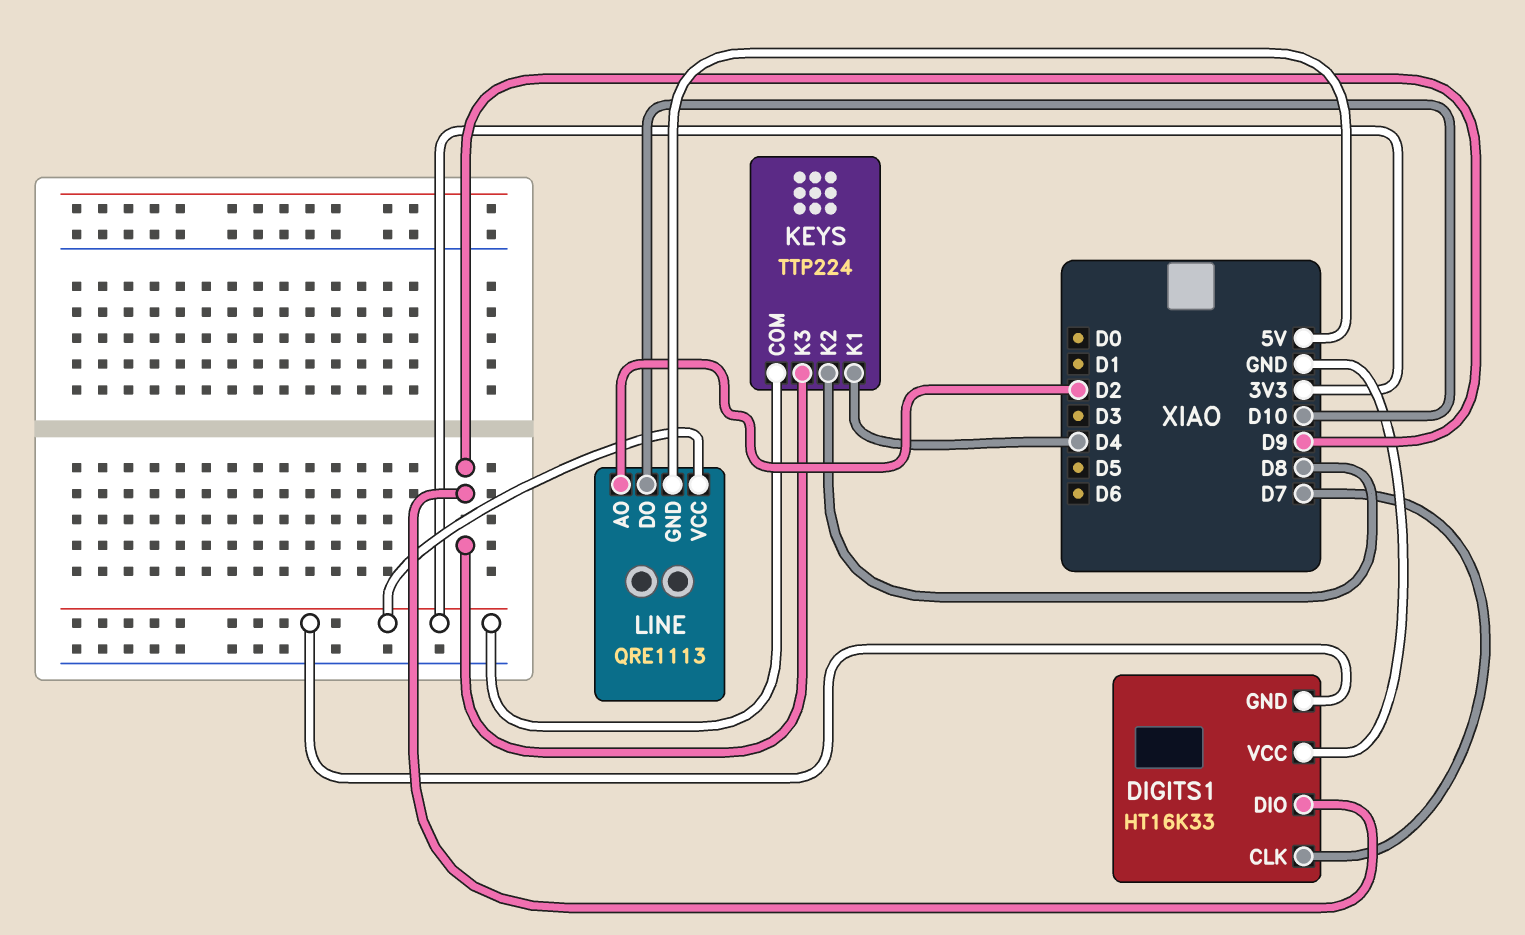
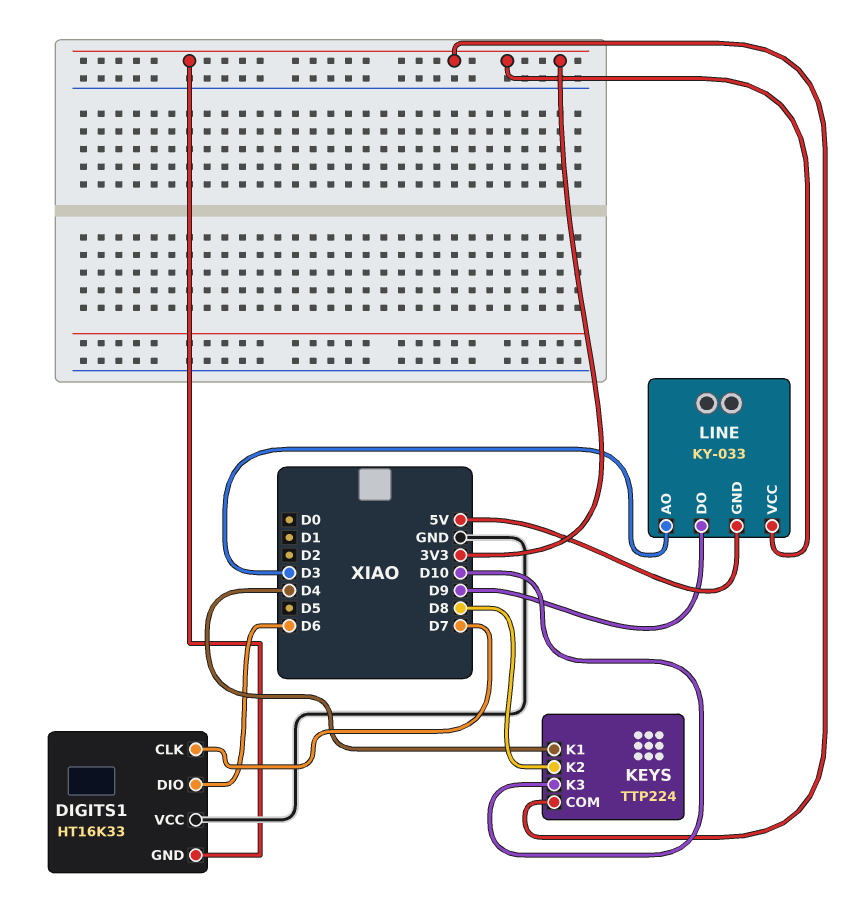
DIGITS1 pin DIO: D9 -> D6
KEYS pin K3: D9 -> D10
LINE: QRE1113 -> KY-033
LINE pin AO: D2 -> D3
LINE pin DO: D10 -> D9

